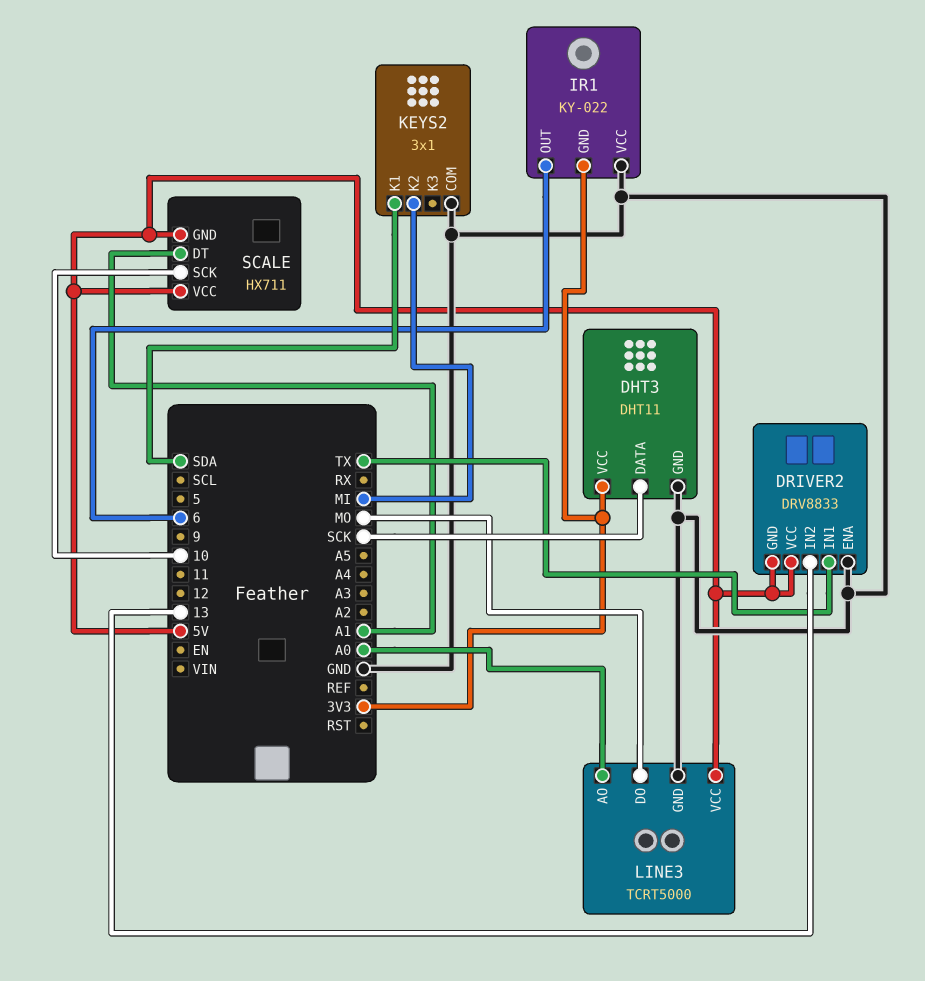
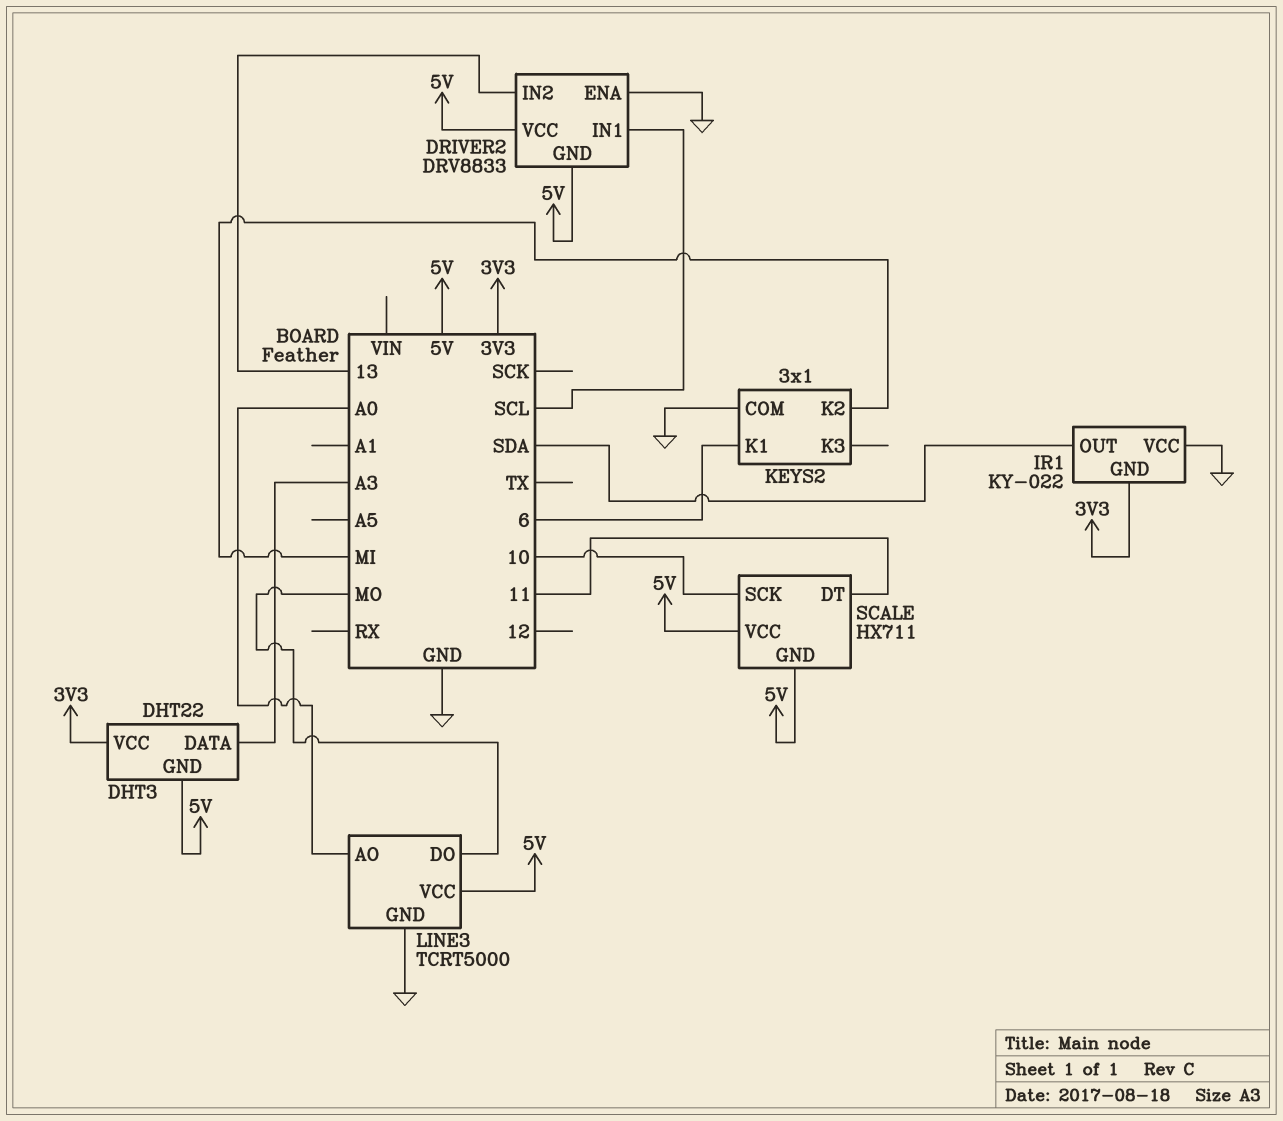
DHT3: DHT11 -> DHT22
DHT3 pin DATA: SCK -> A3
DHT3 pin GND: GND -> 5V
DRIVER2 pin IN1: TX -> SCL
IR1 pin OUT: 6 -> SDA
KEYS2 pin K1: SDA -> 6
SCALE pin DT: A1 -> 11

